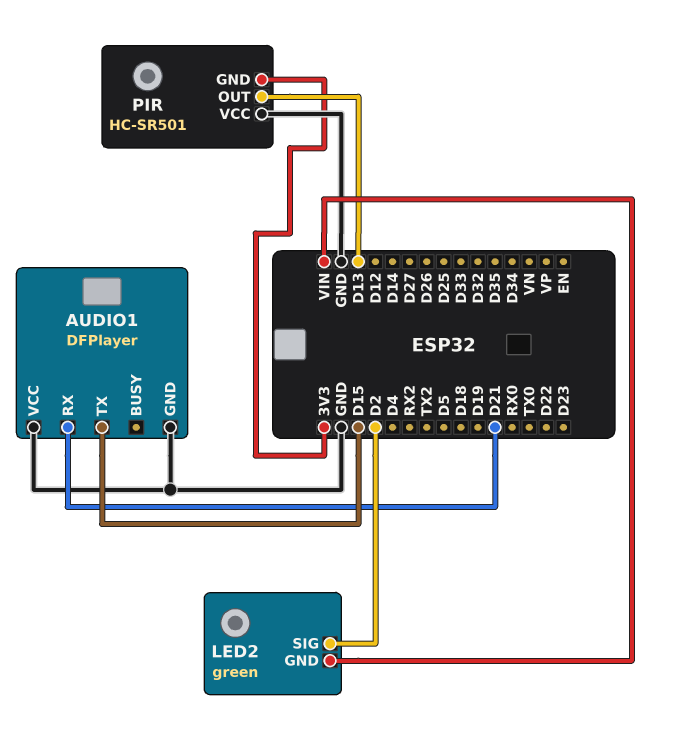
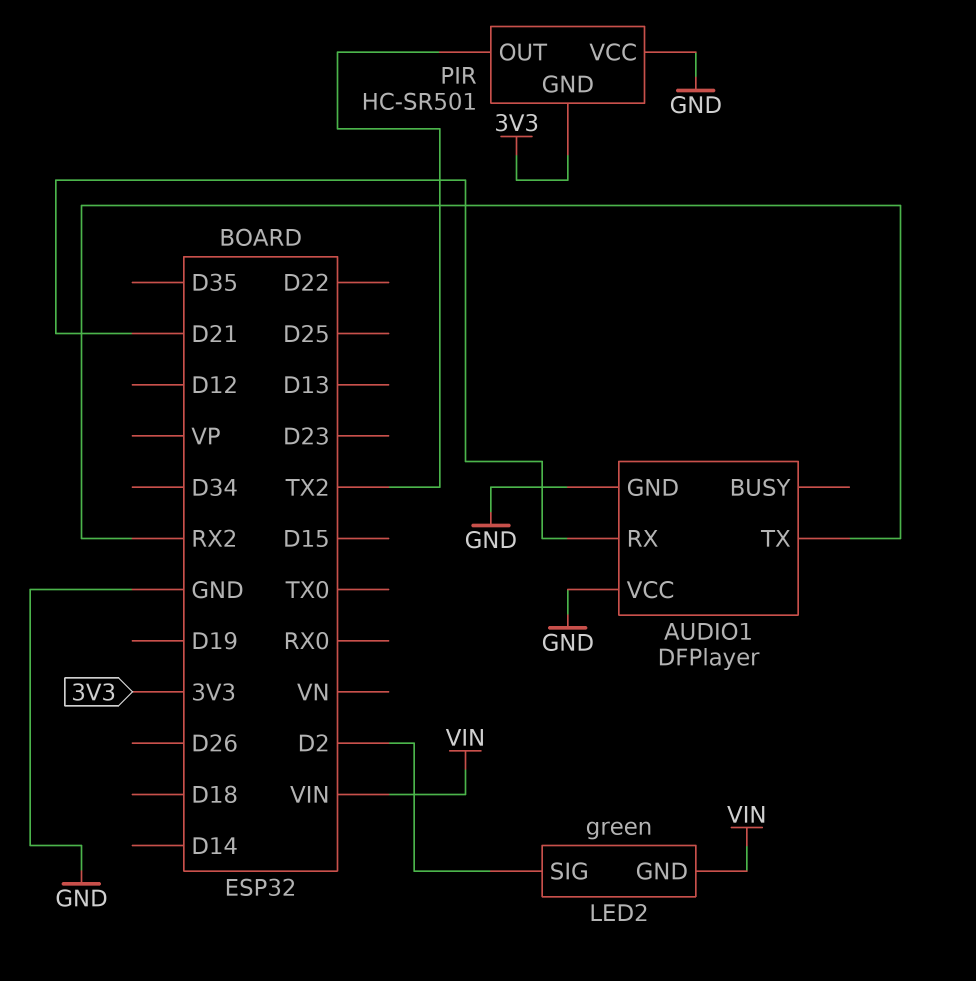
AUDIO1 pin TX: D15 -> RX2
PIR pin OUT: D13 -> TX2

